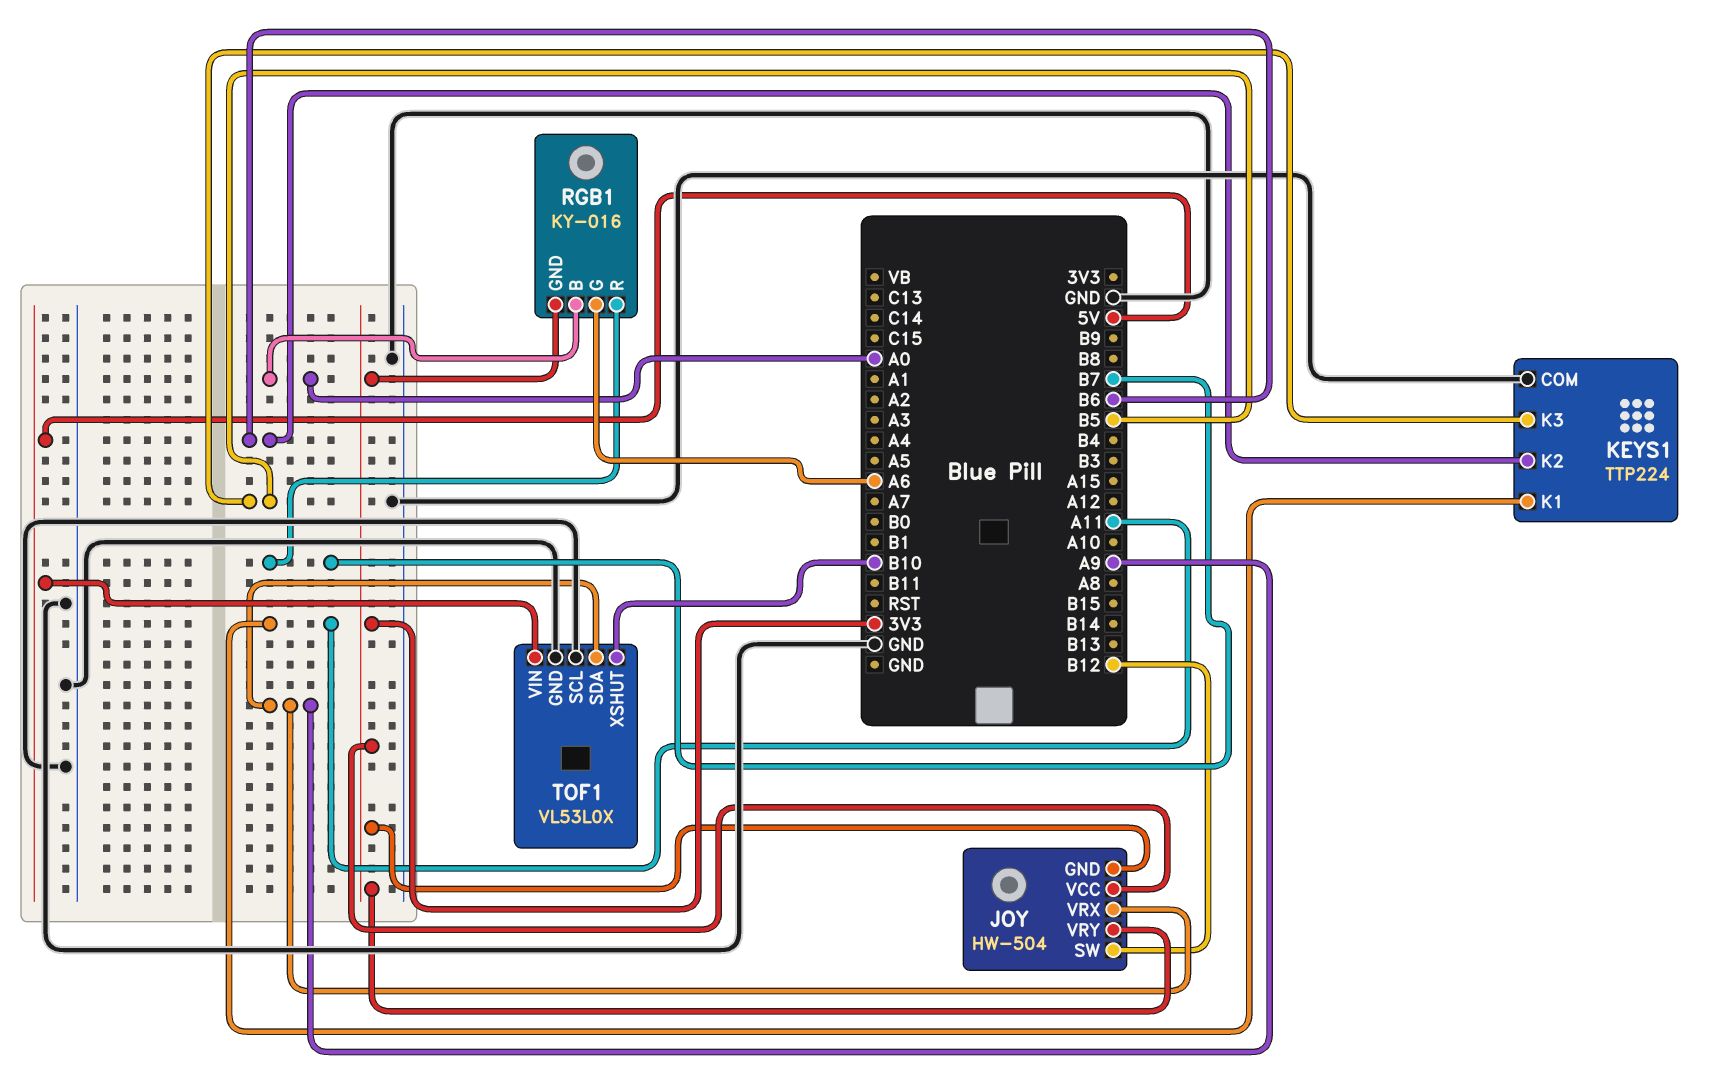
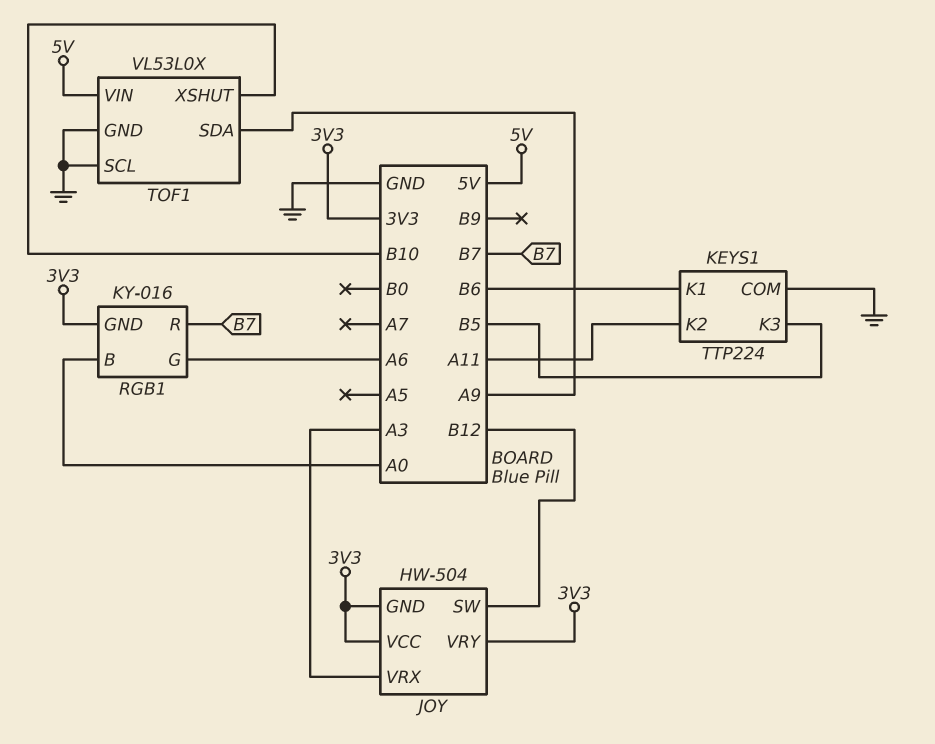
JOY pin VRX: A9 -> A3
KEYS1 pin K1: A11 -> B6
KEYS1 pin K2: B6 -> A11

